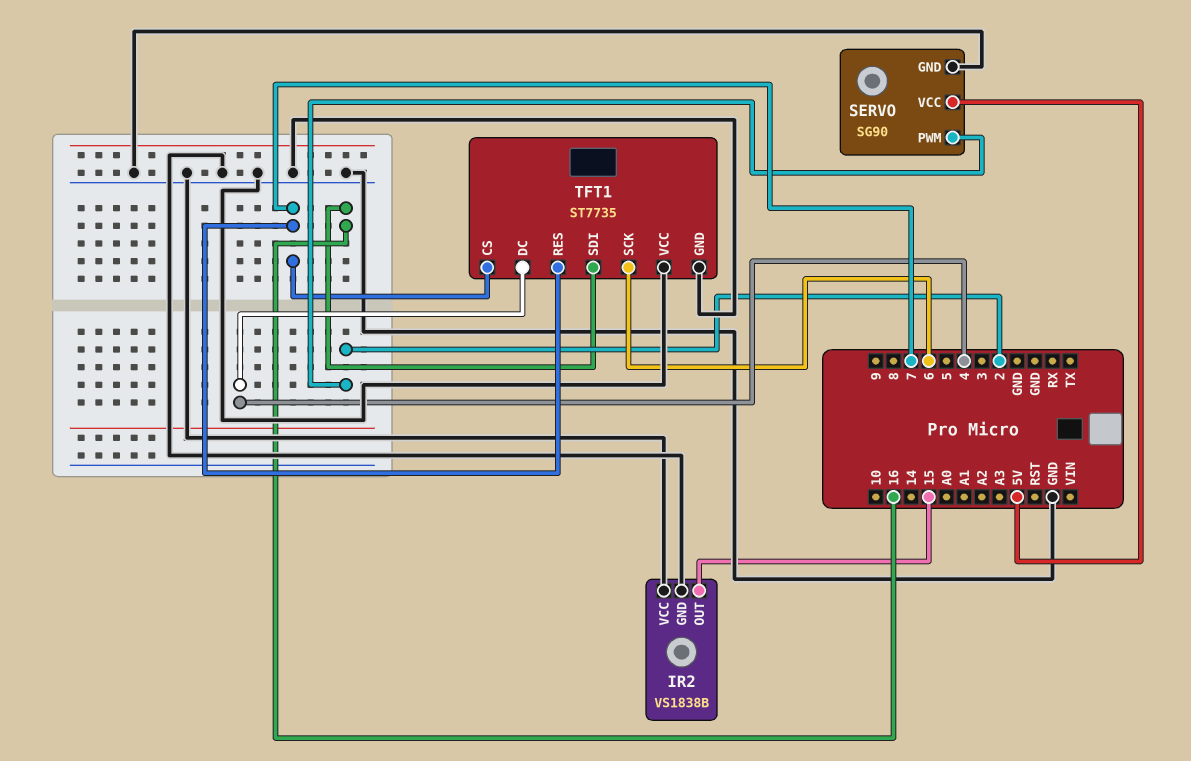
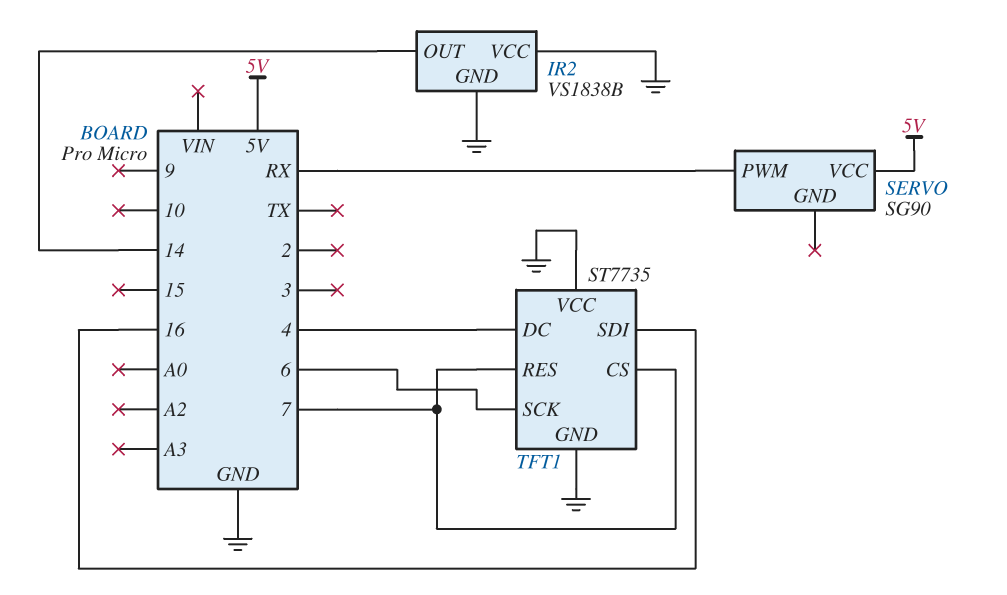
IR2 pin OUT: 15 -> 14
SERVO pin GND: GND -> none
SERVO pin PWM: 2 -> RX

